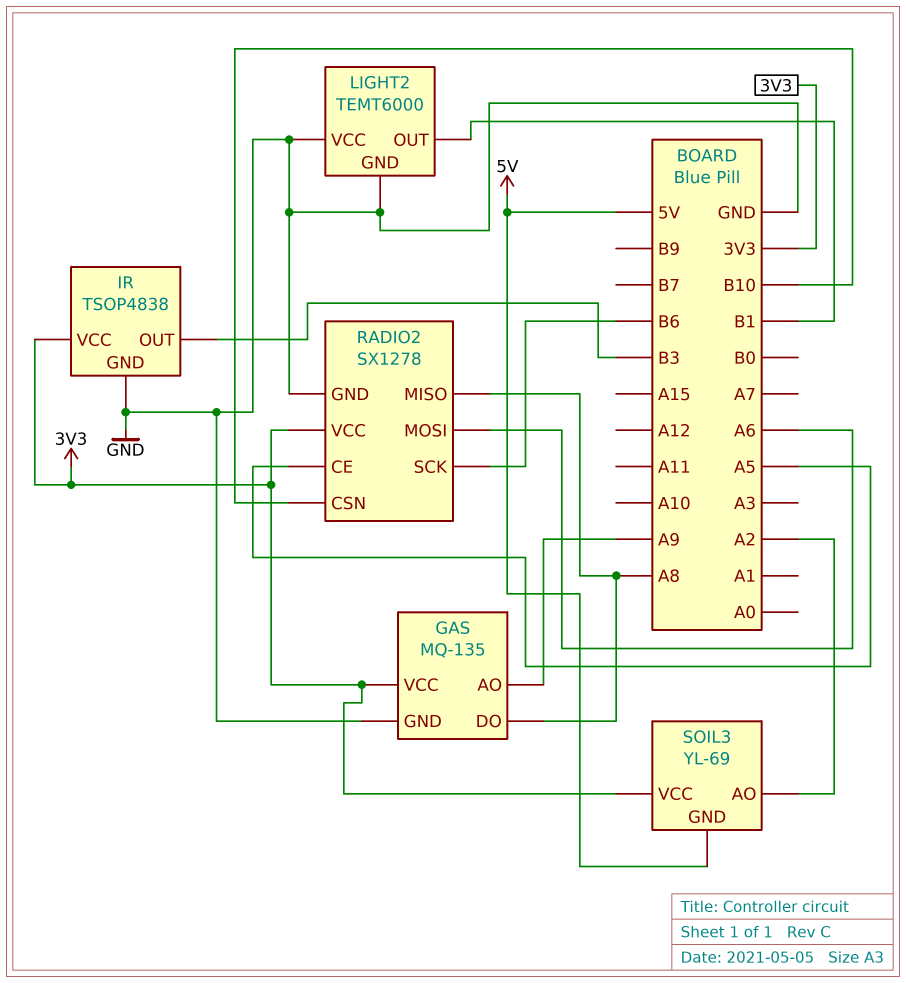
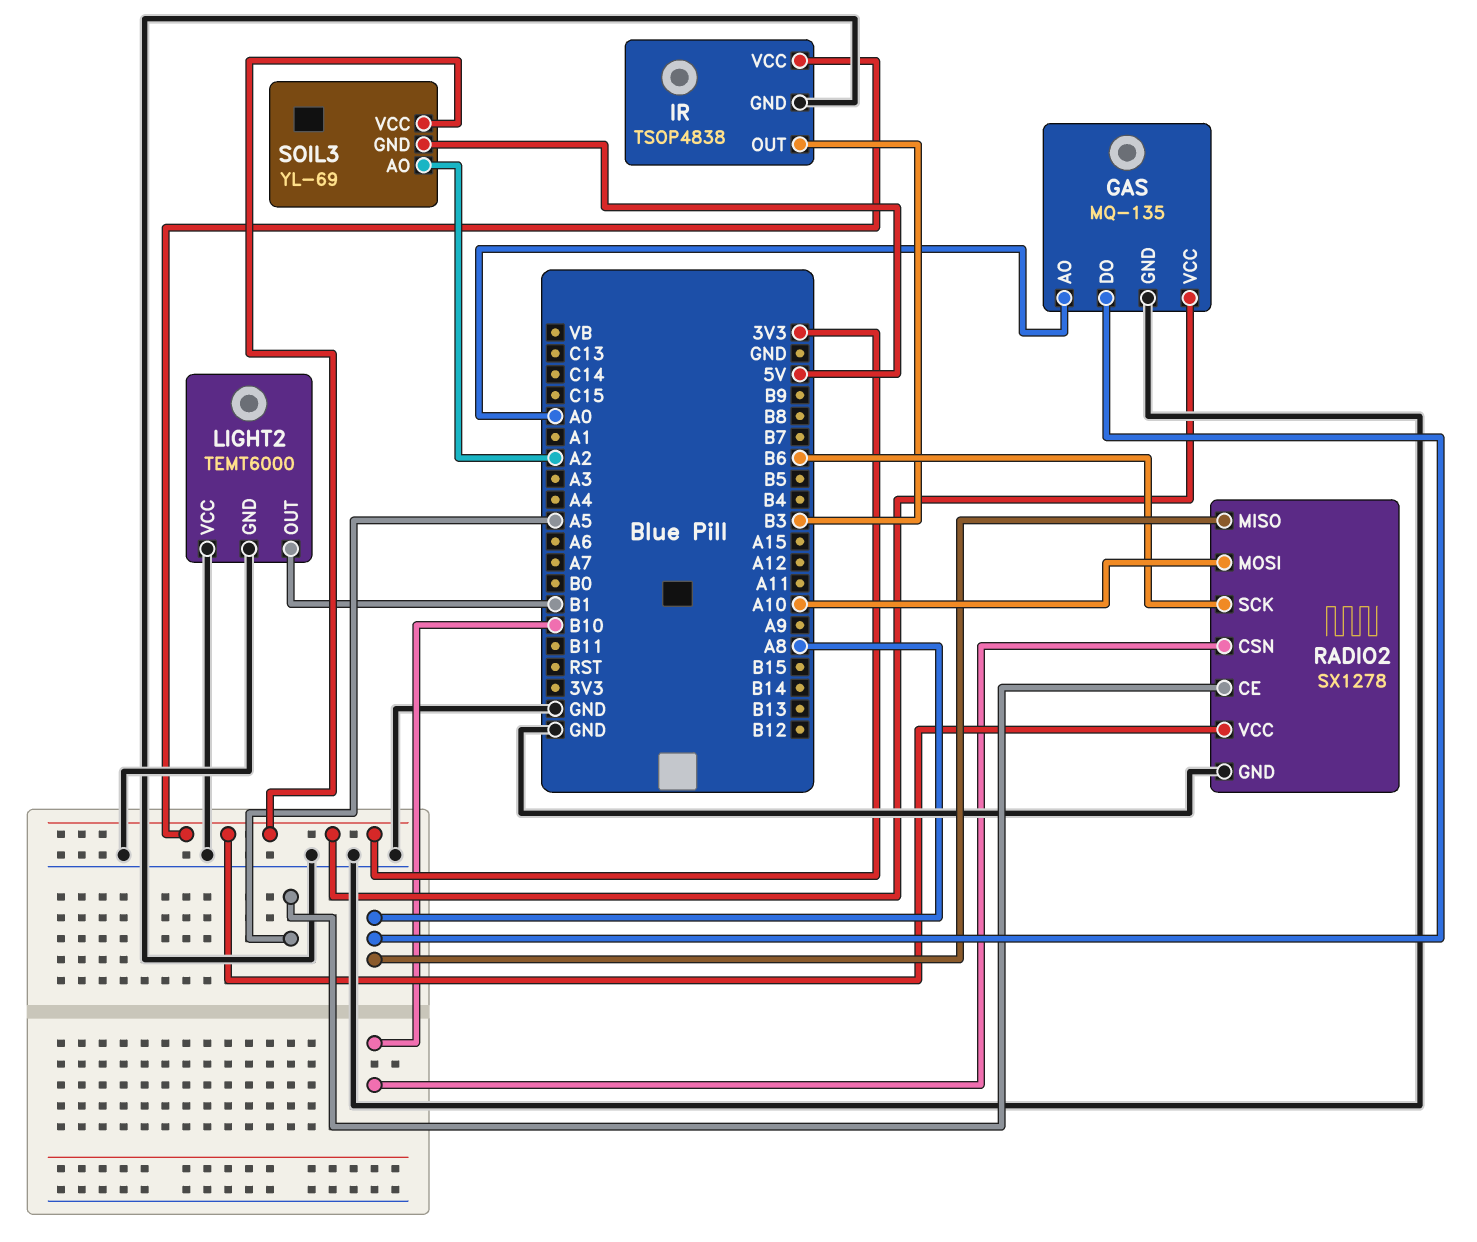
GAS pin AO: A9 -> A0
RADIO2 pin MOSI: A6 -> A10

